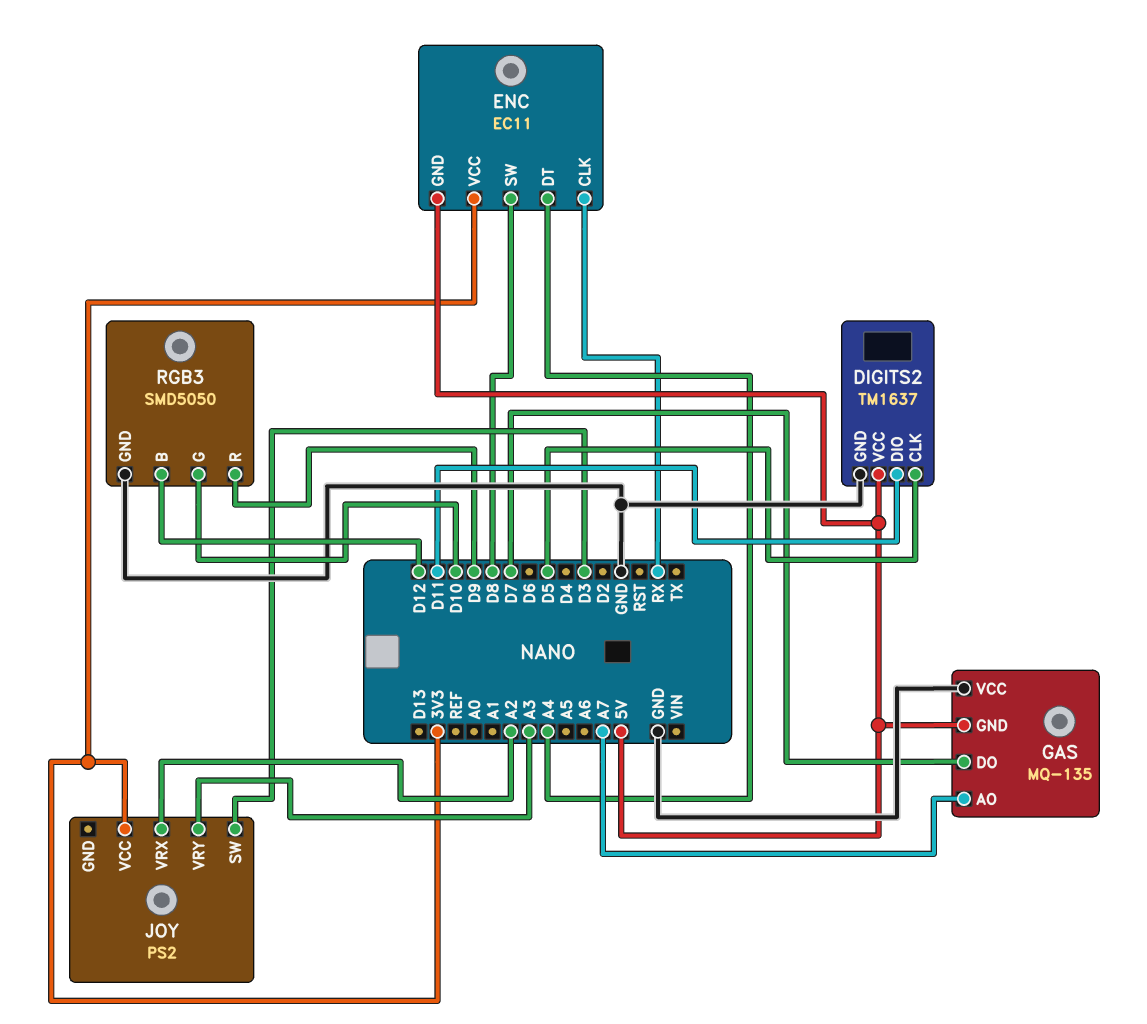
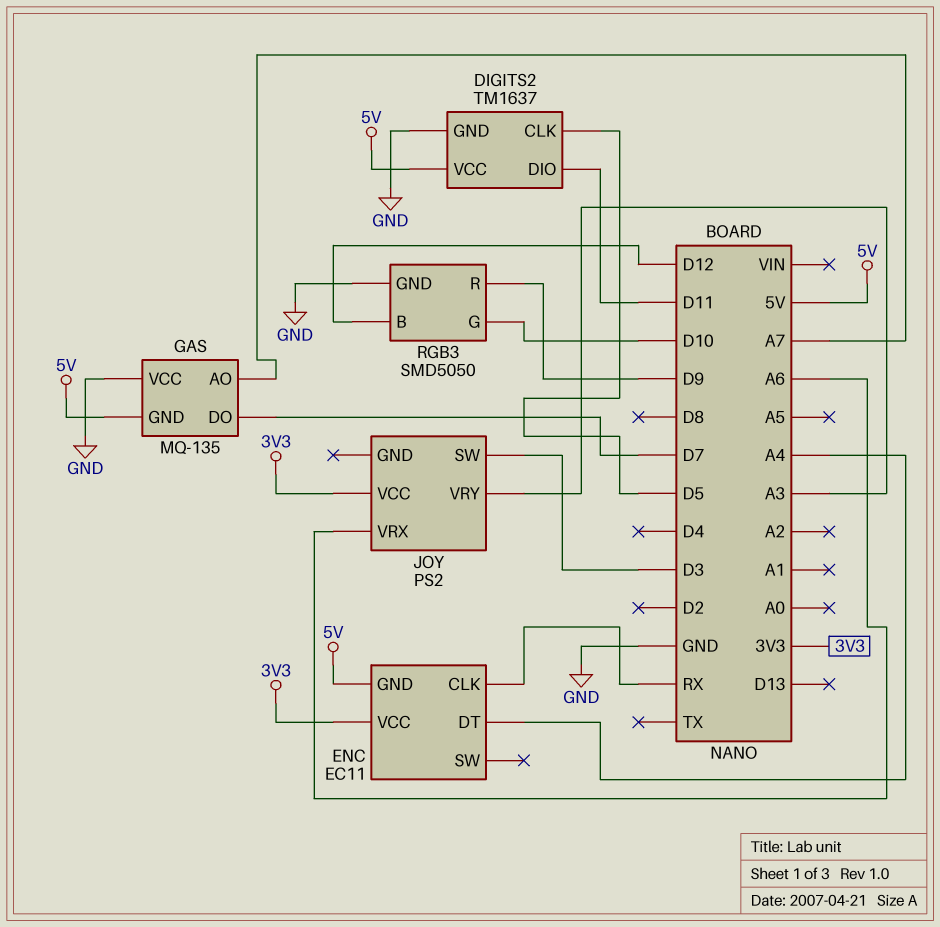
ENC pin SW: D8 -> none
JOY pin VRX: A2 -> A6

